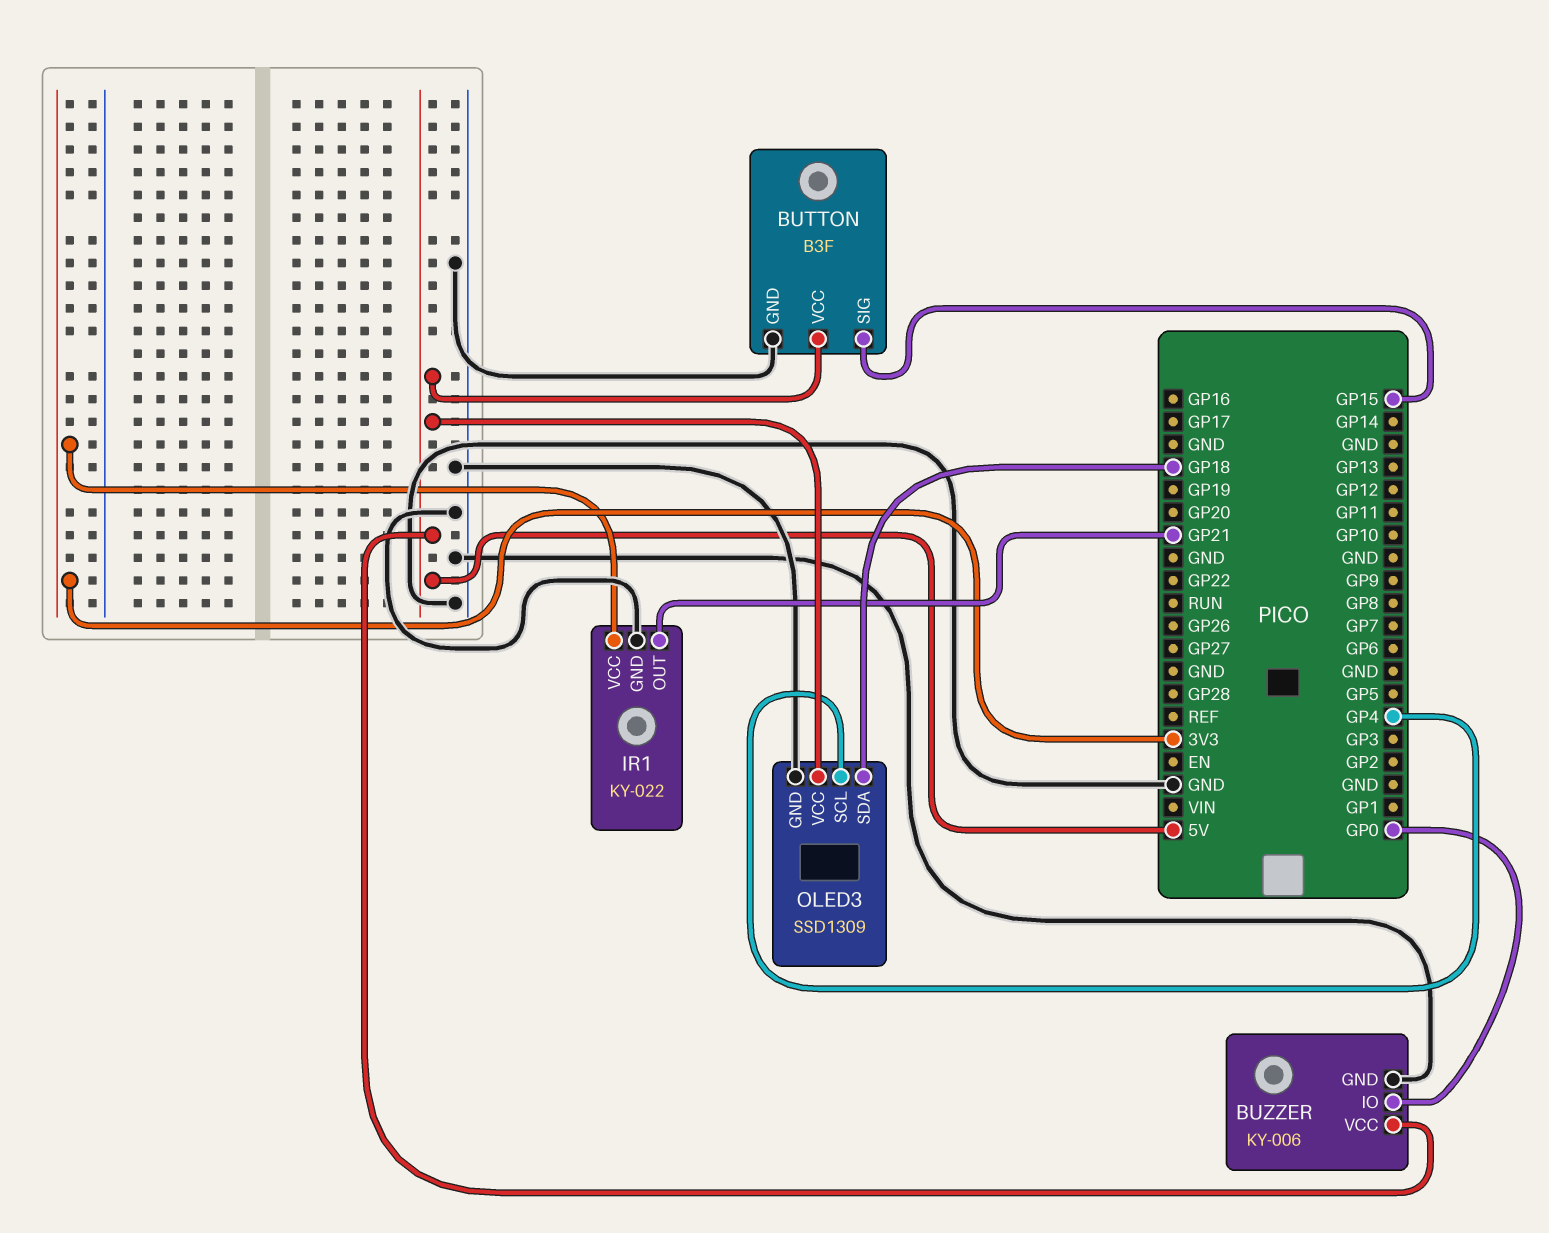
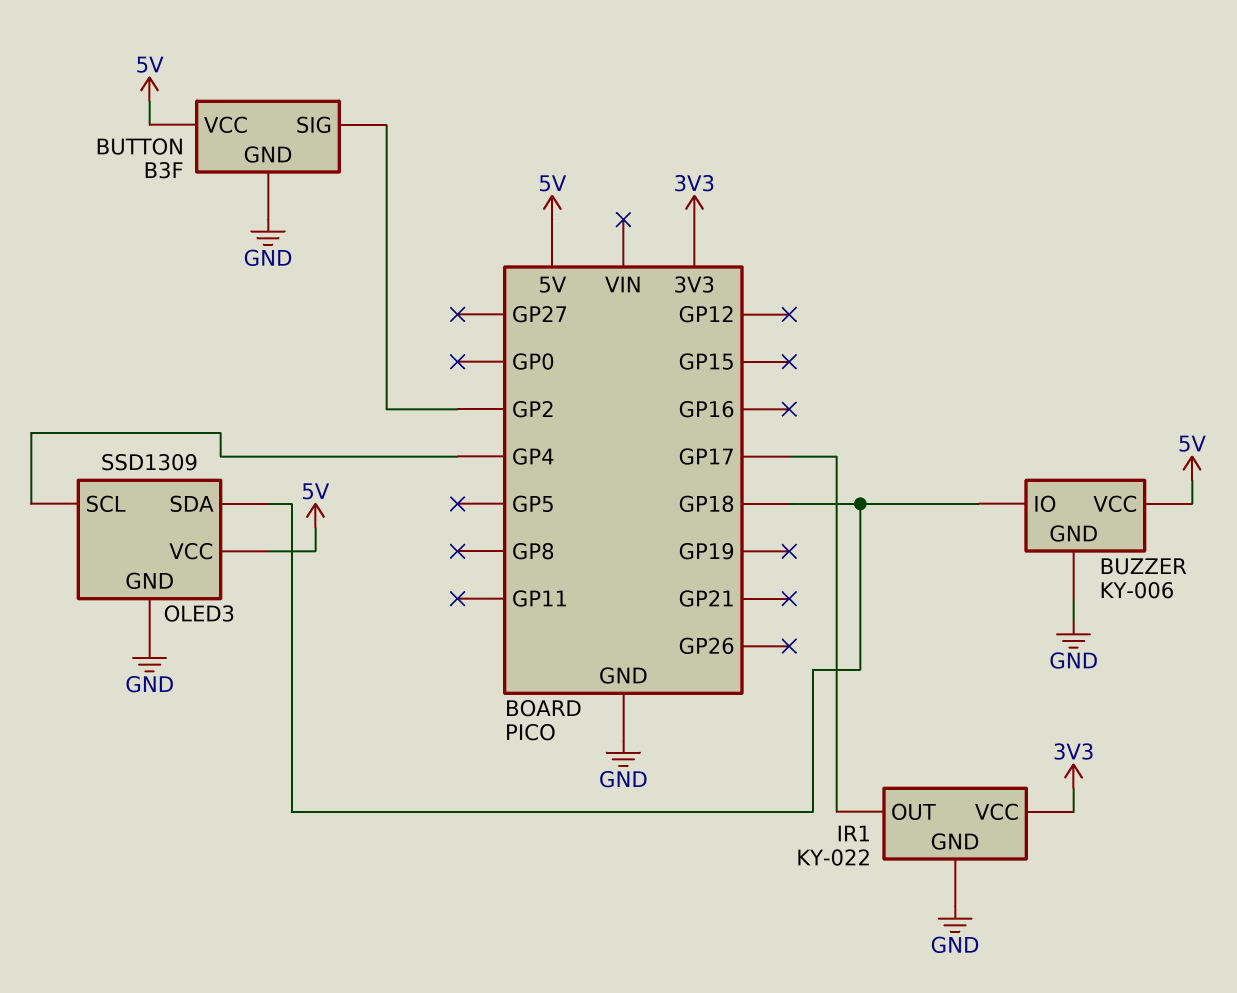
BUTTON pin SIG: GP15 -> GP2
BUZZER pin IO: GP0 -> GP18
IR1 pin OUT: GP21 -> GP17

